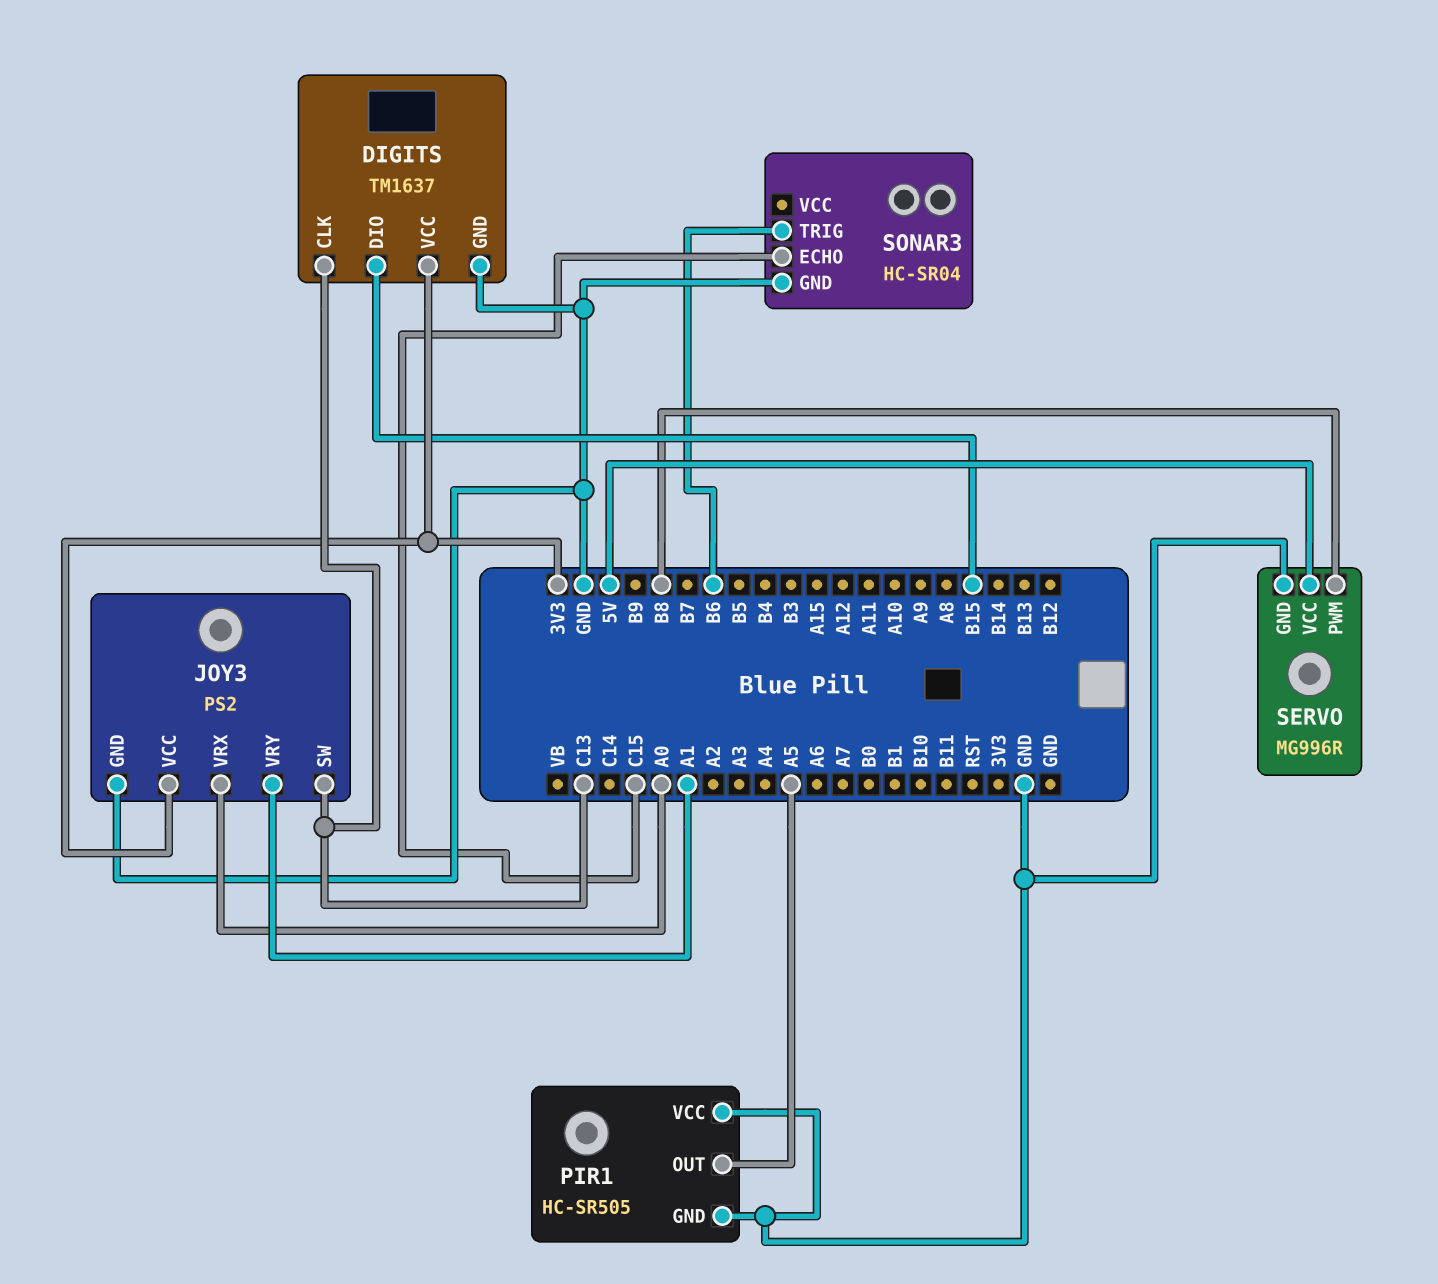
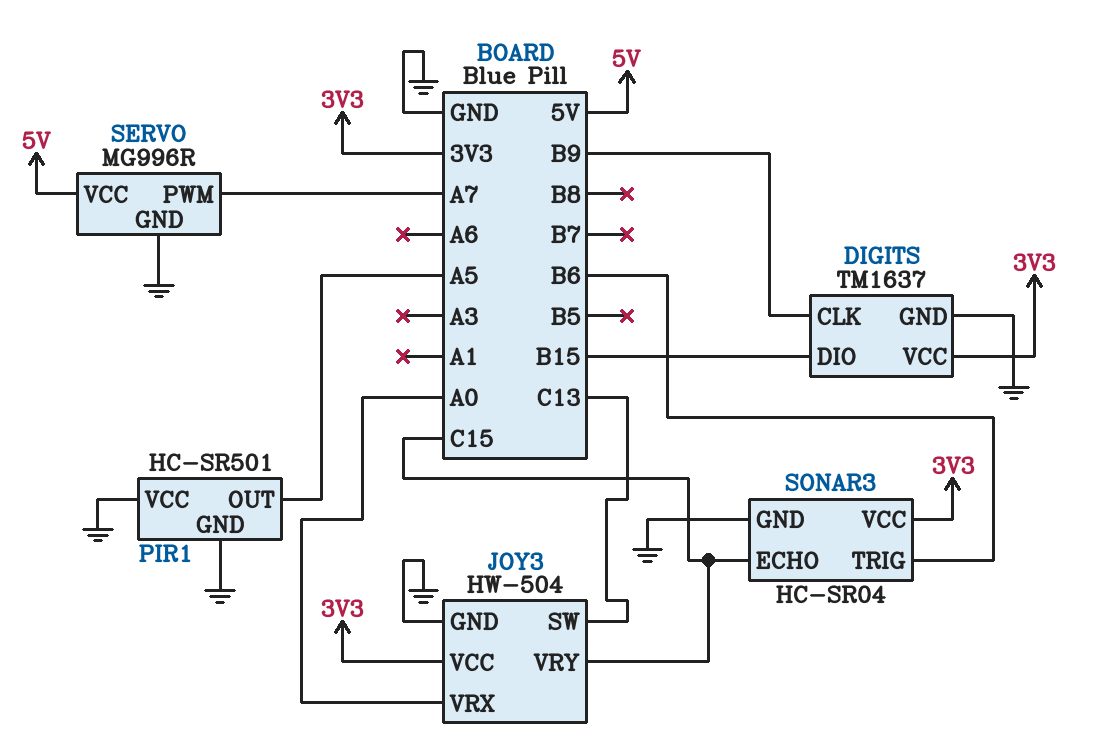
DIGITS pin CLK: C13 -> B9
JOY3: PS2 -> HW-504
JOY3 pin VRY: A1 -> C15
PIR1: HC-SR505 -> HC-SR501
SERVO pin PWM: B8 -> A7
SONAR3 pin VCC: none -> 3V3

